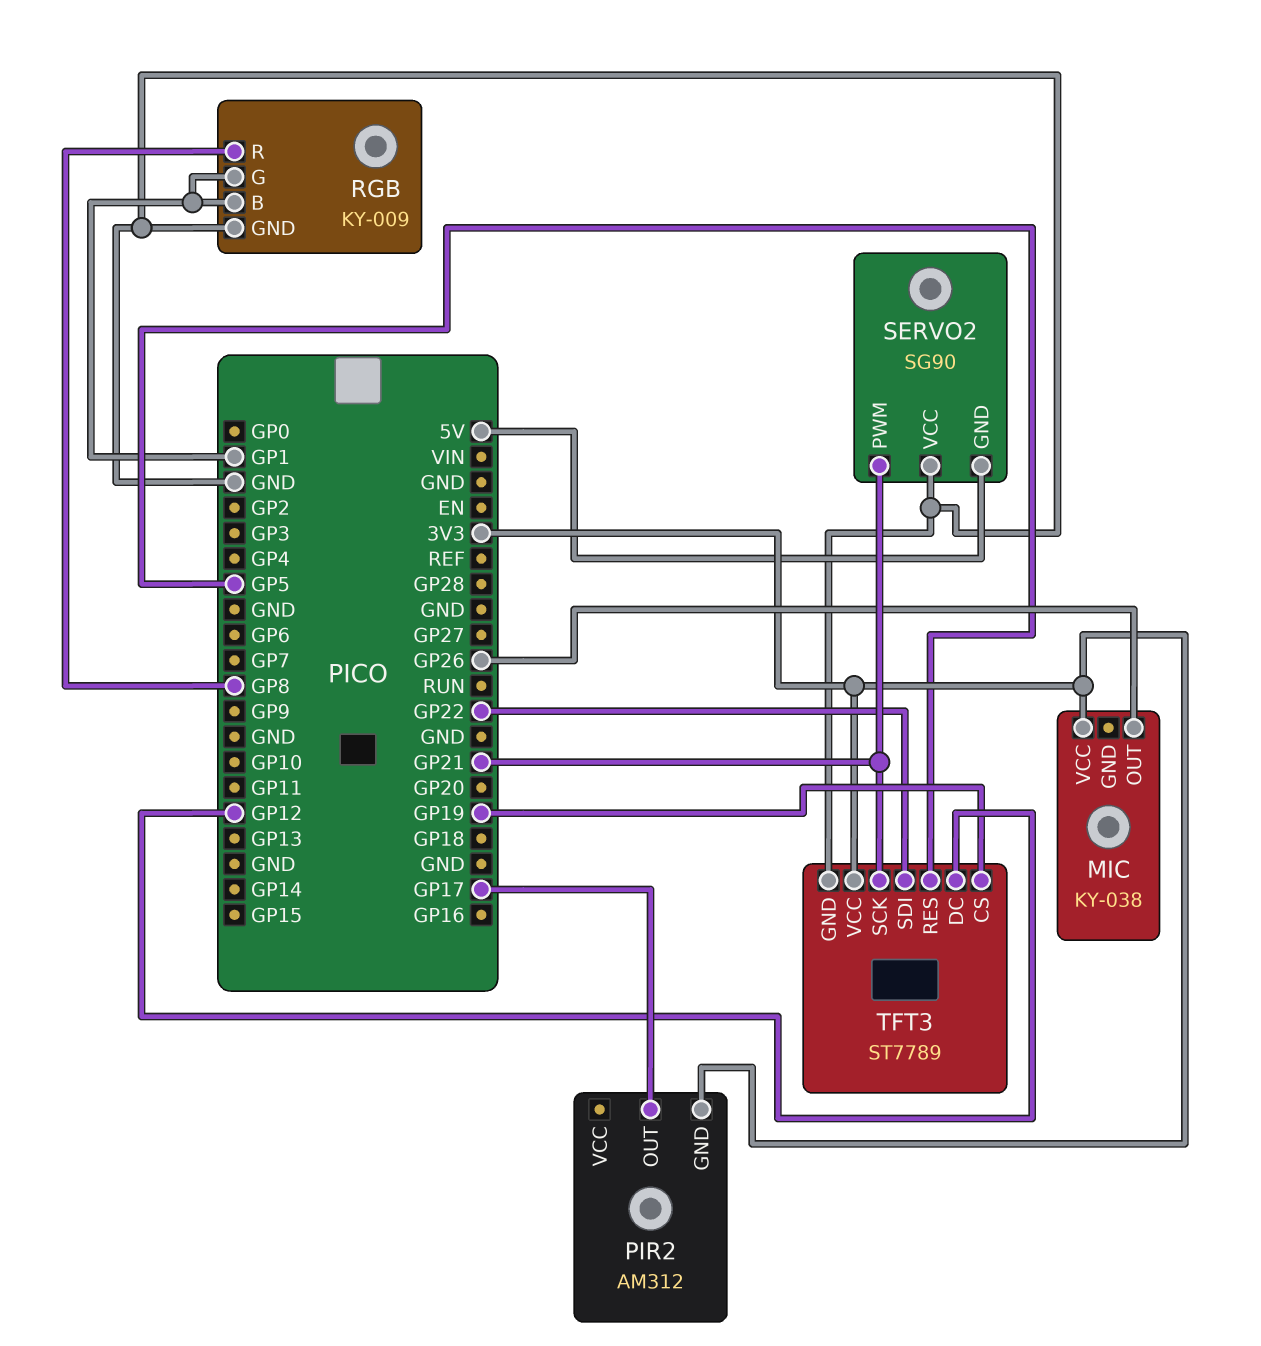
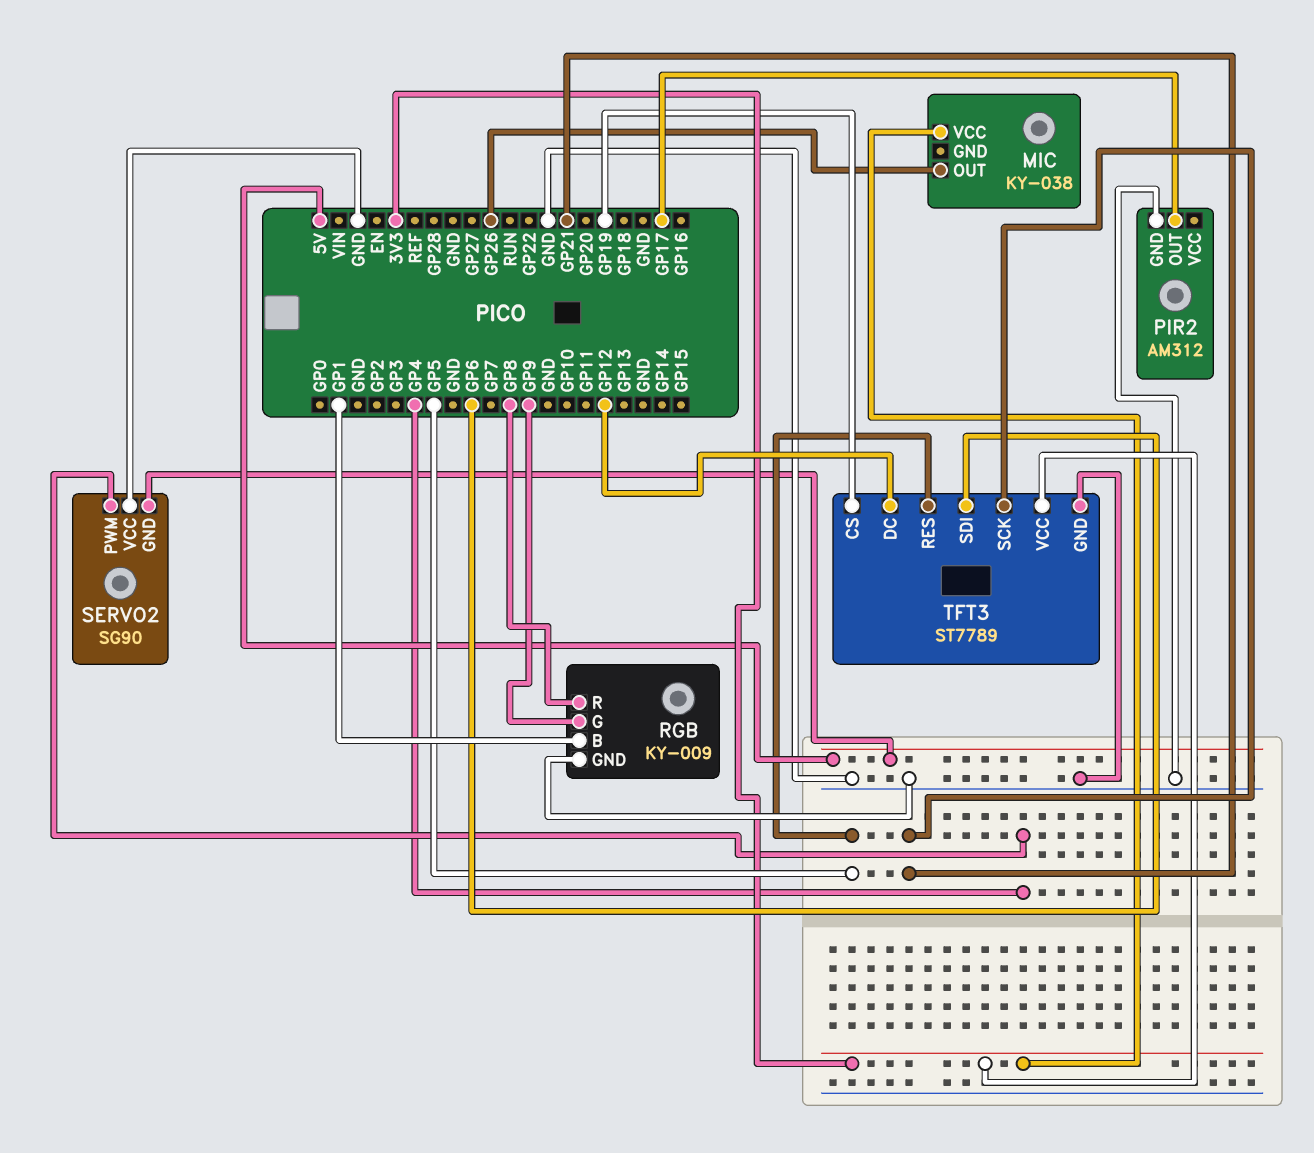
PIR2 pin GND: 3V3 -> GND
RGB pin G: GP1 -> GP9
SERVO2 pin PWM: GP21 -> GP4
TFT3 pin SDI: GP22 -> GP6

